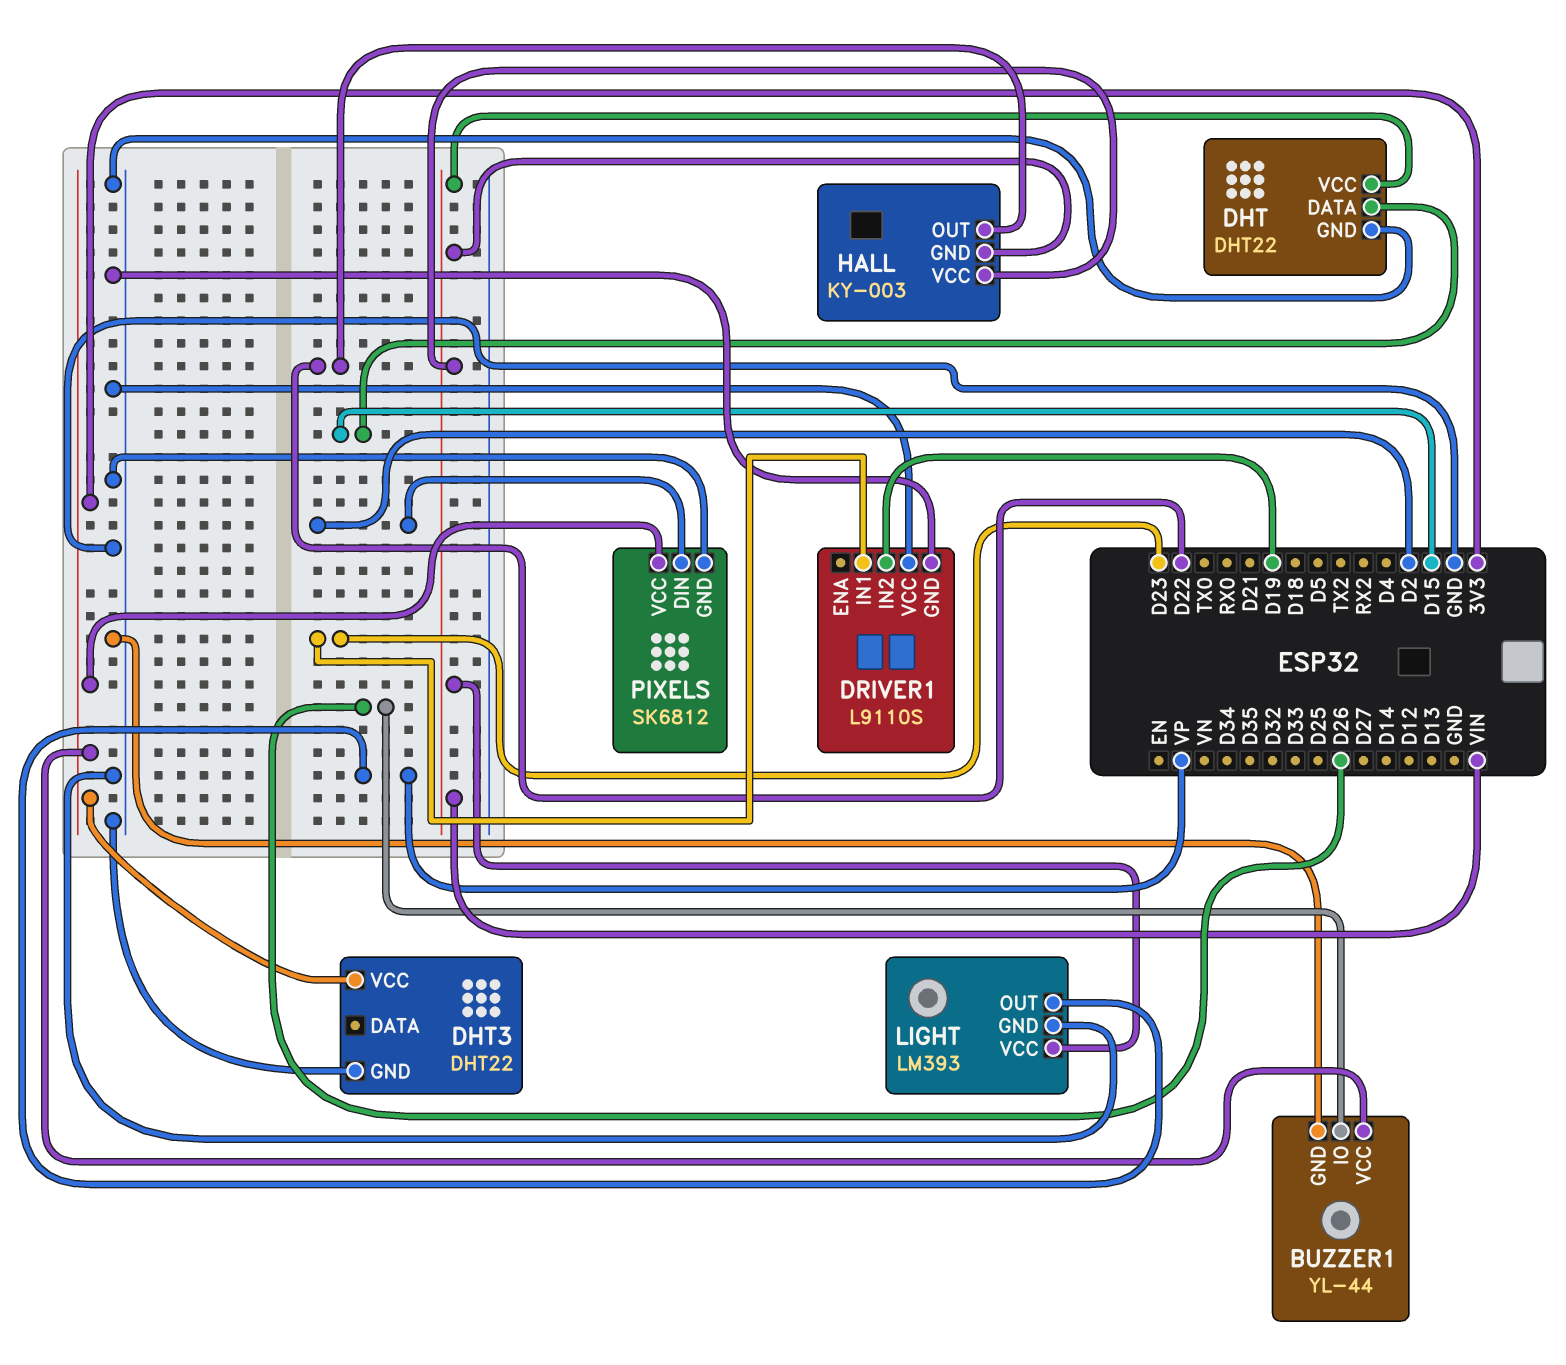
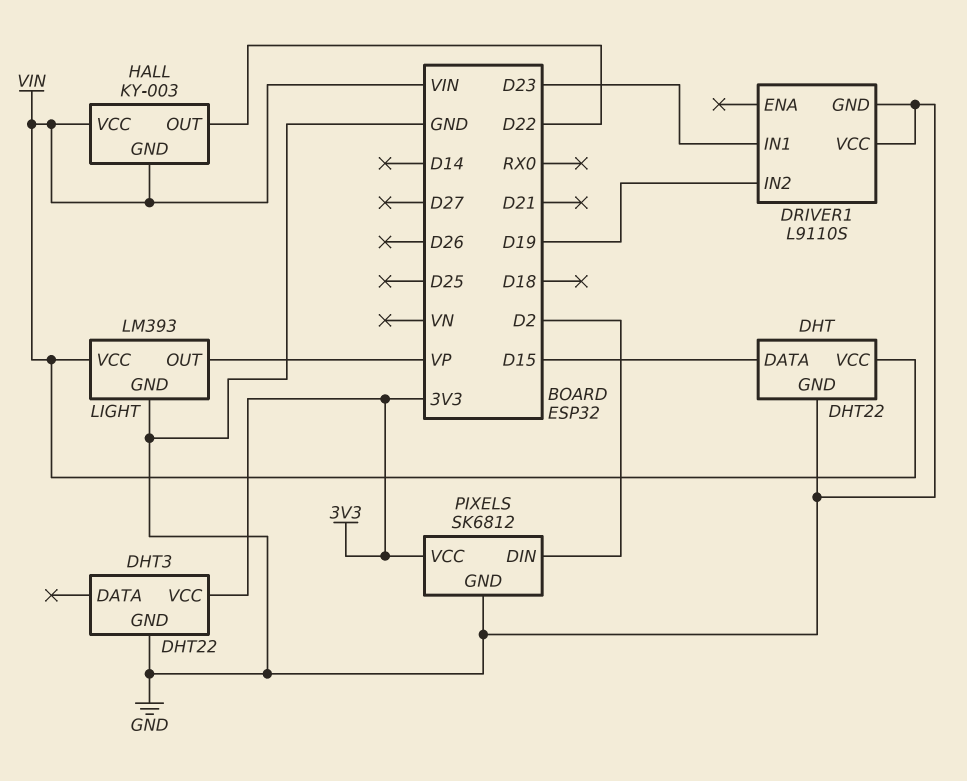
BUZZER1: YL-44 -> none
BUZZER1 pin GND: GND -> none
BUZZER1 pin IO: D26 -> none
BUZZER1 pin VCC: 3V3 -> none

